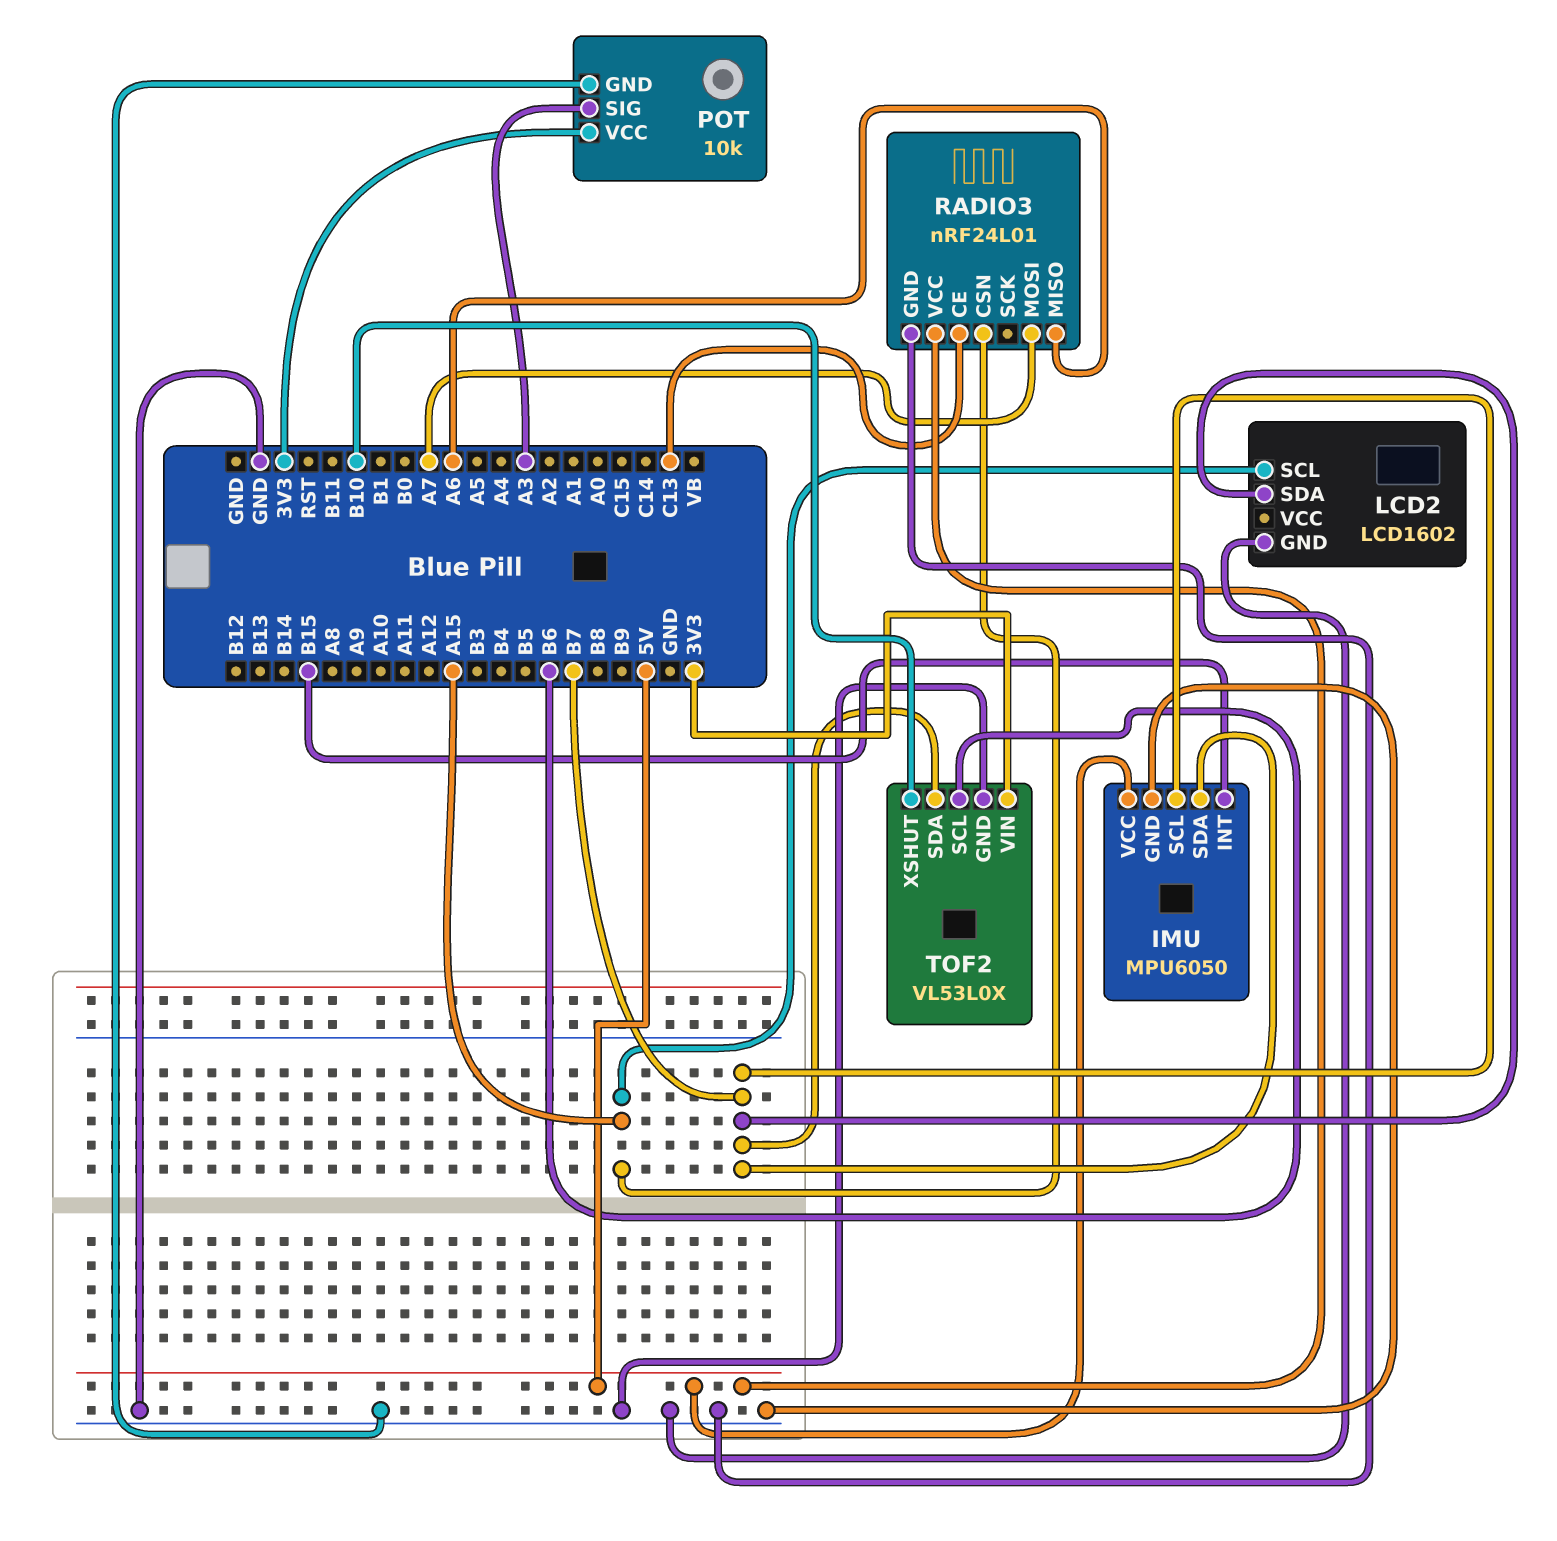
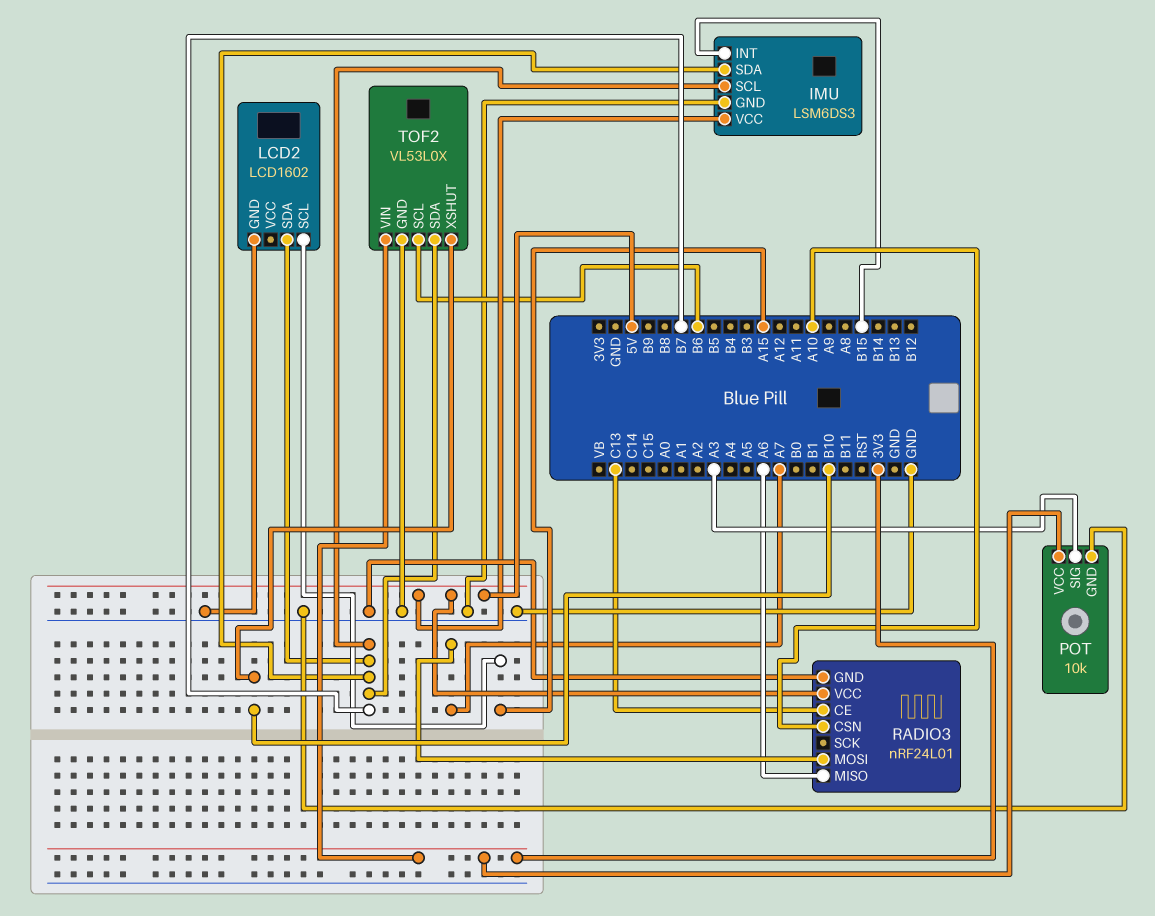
IMU: MPU6050 -> LSM6DS3
RADIO3 pin CSN: A15 -> A10

